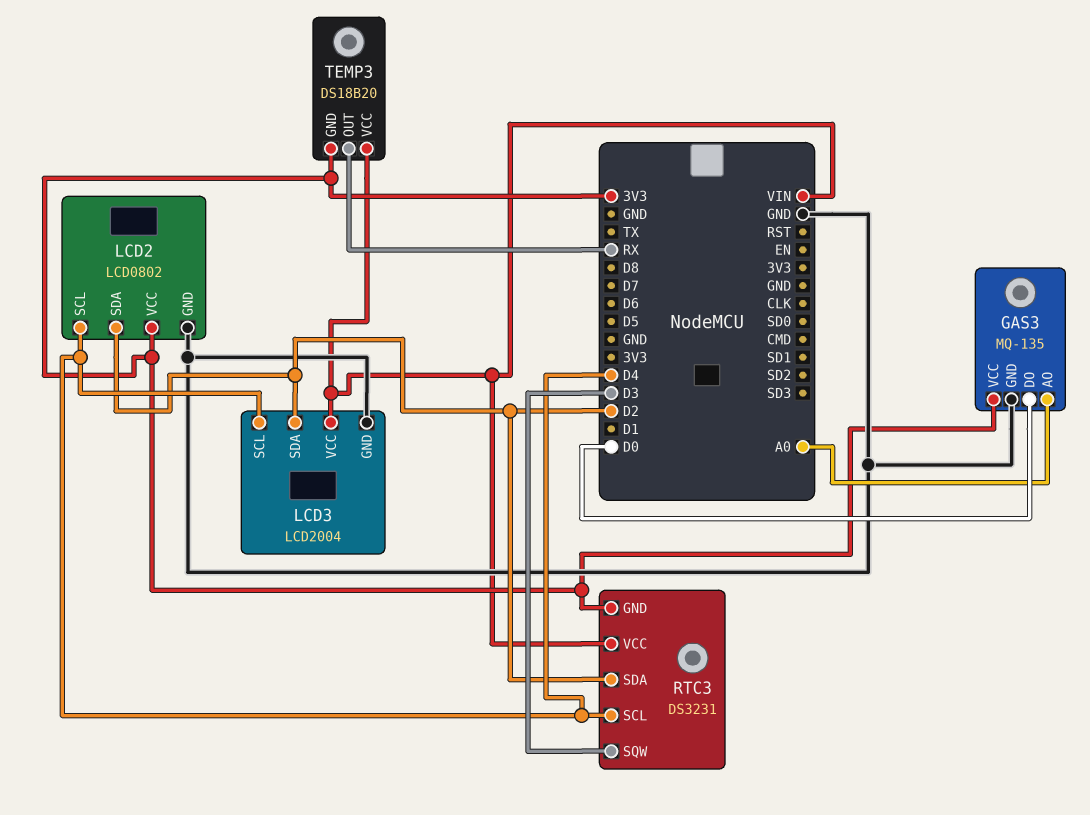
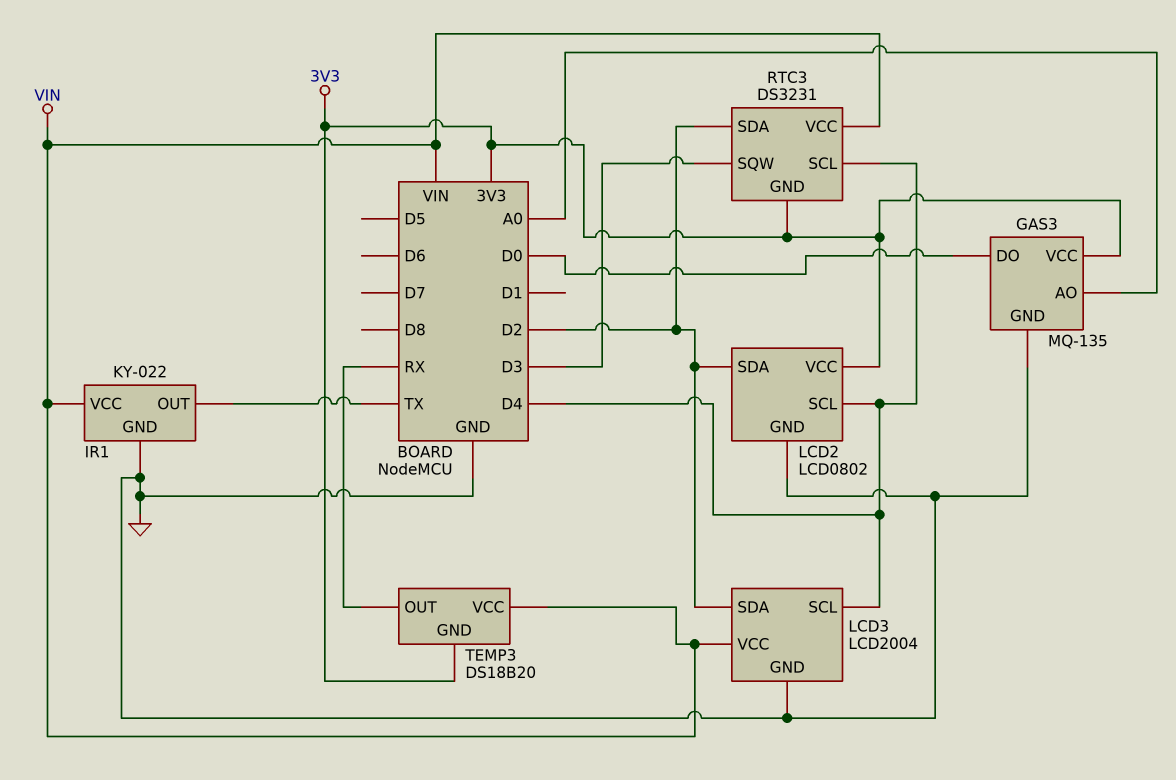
IR1: none -> KY-022
IR1 pin GND: none -> GND
IR1 pin OUT: none -> TX
IR1 pin VCC: none -> VIN

